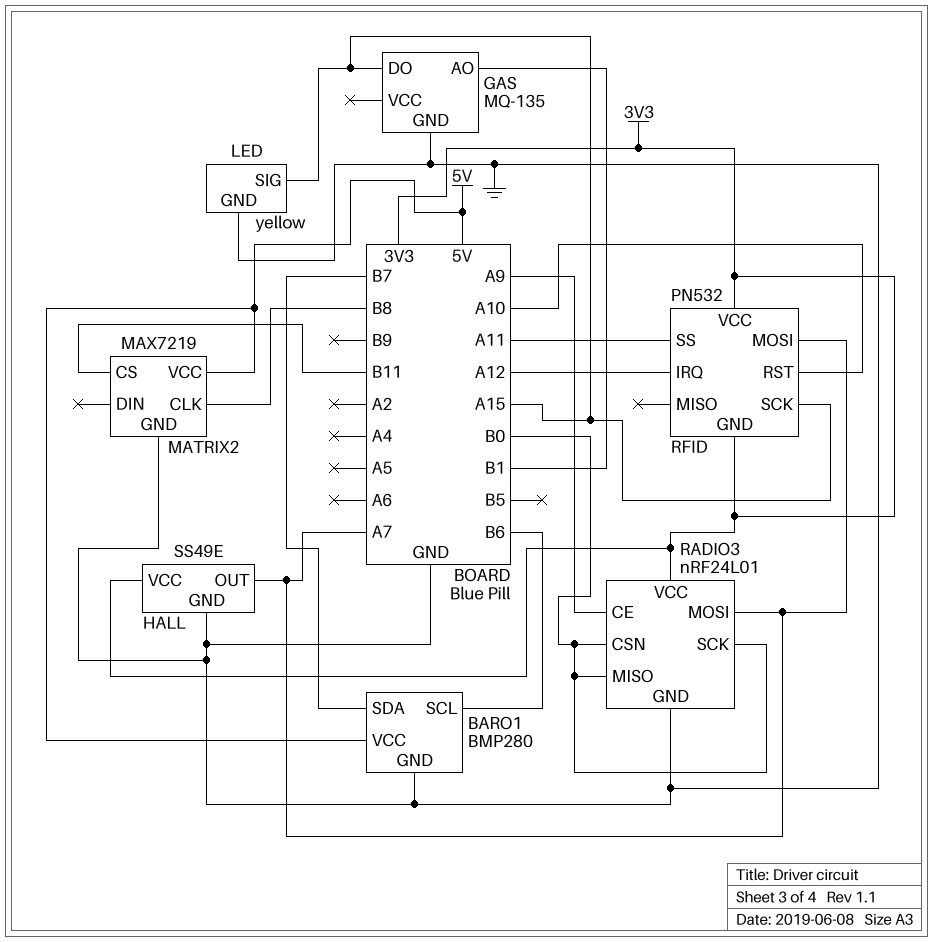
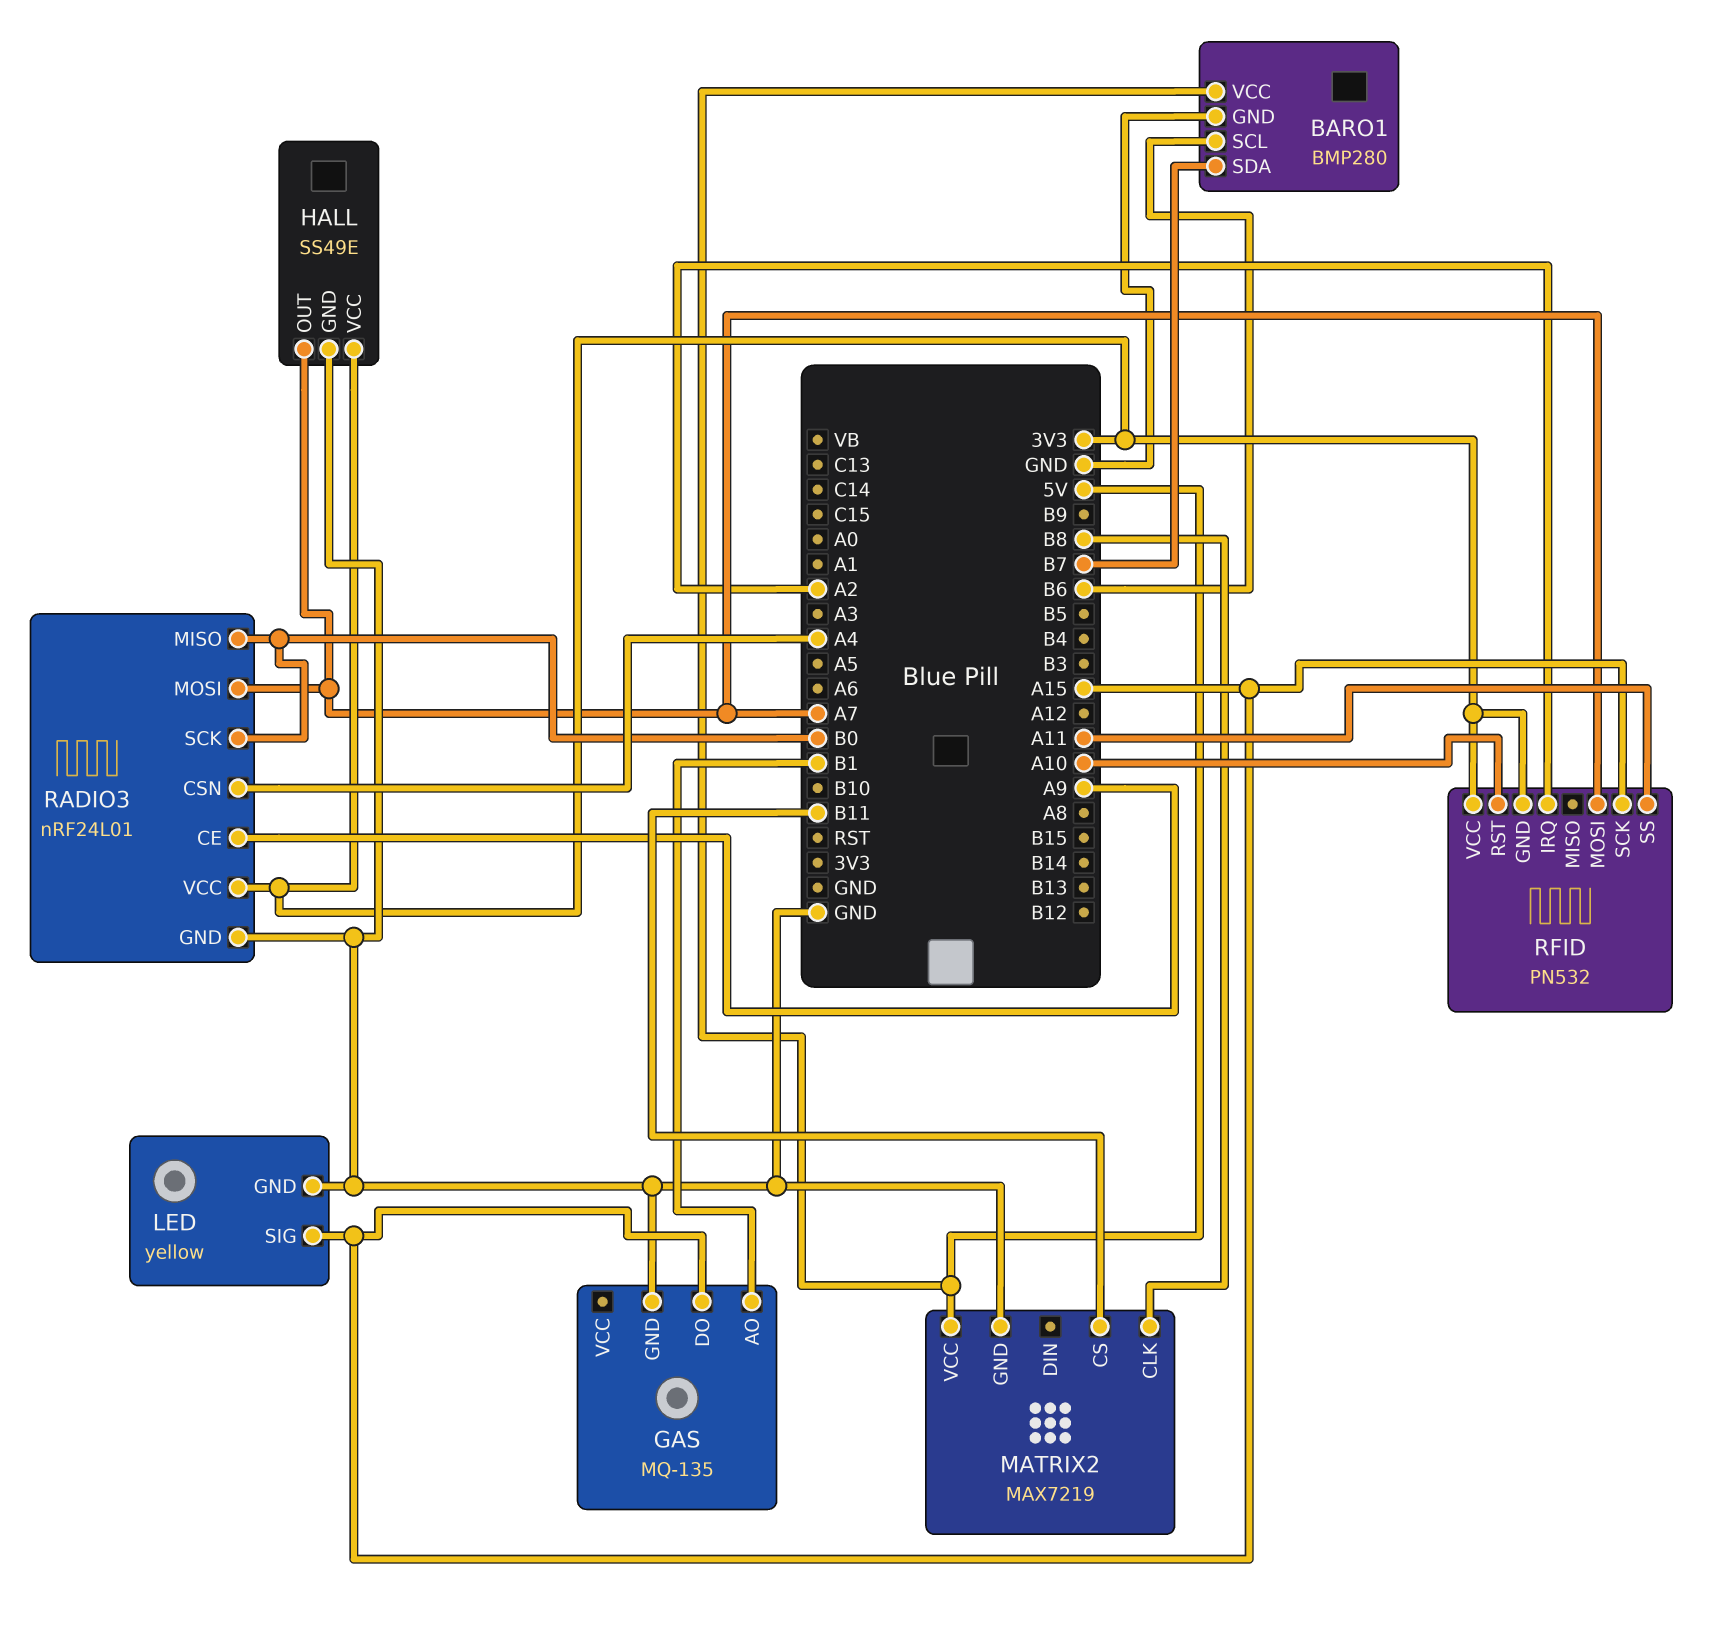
RADIO3 pin CSN: B0 -> A4
RFID pin IRQ: A12 -> A2

